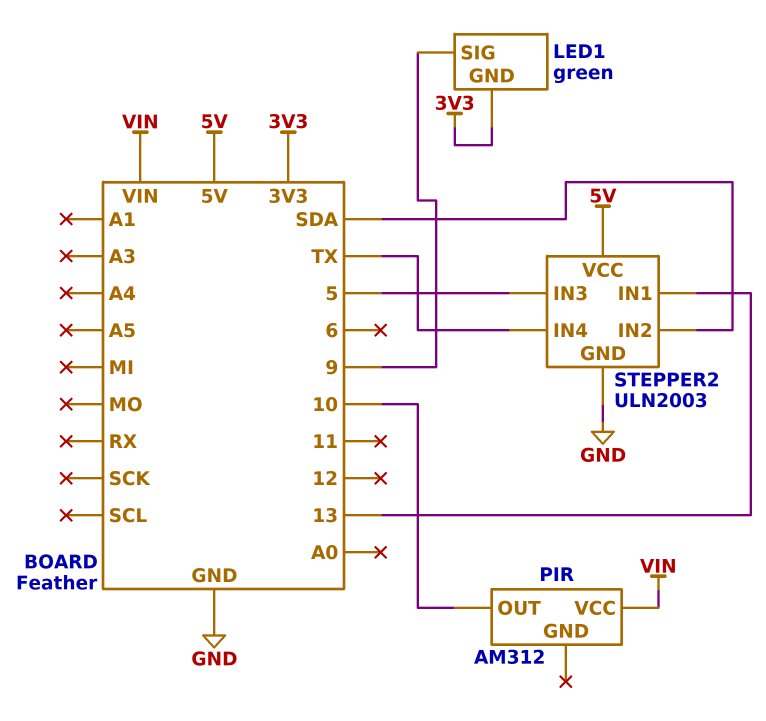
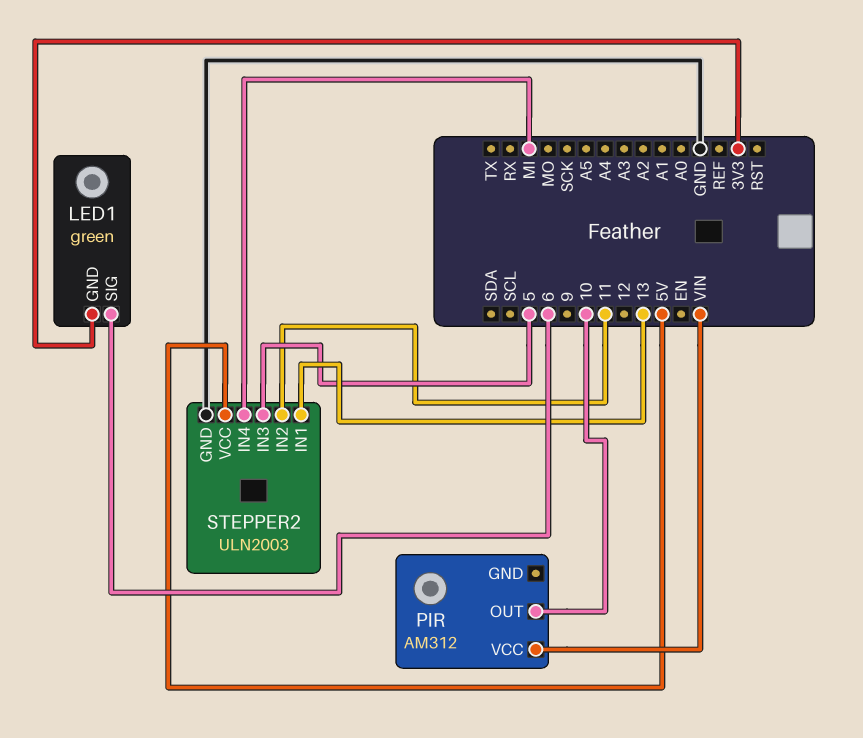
LED1 pin SIG: 9 -> 6
STEPPER2 pin IN2: SDA -> 11
STEPPER2 pin IN4: TX -> MI

